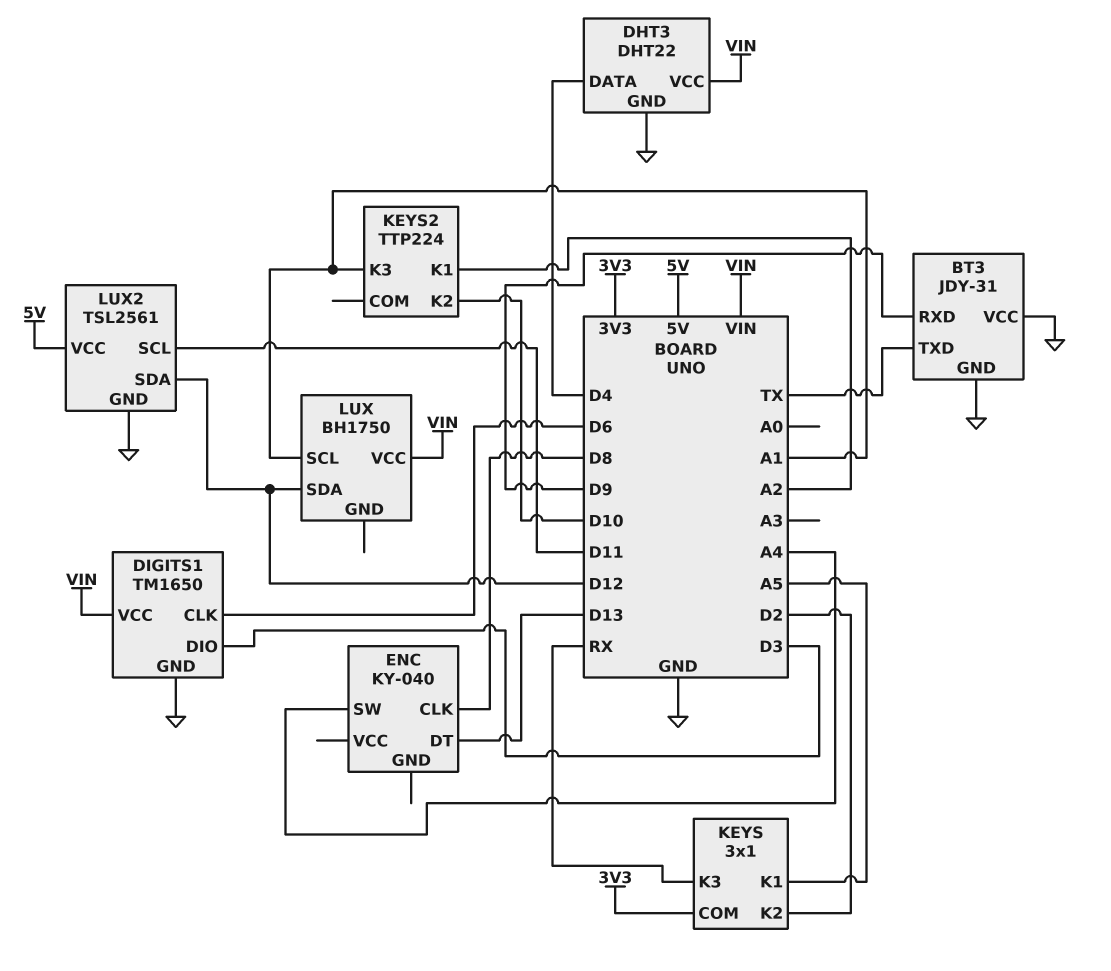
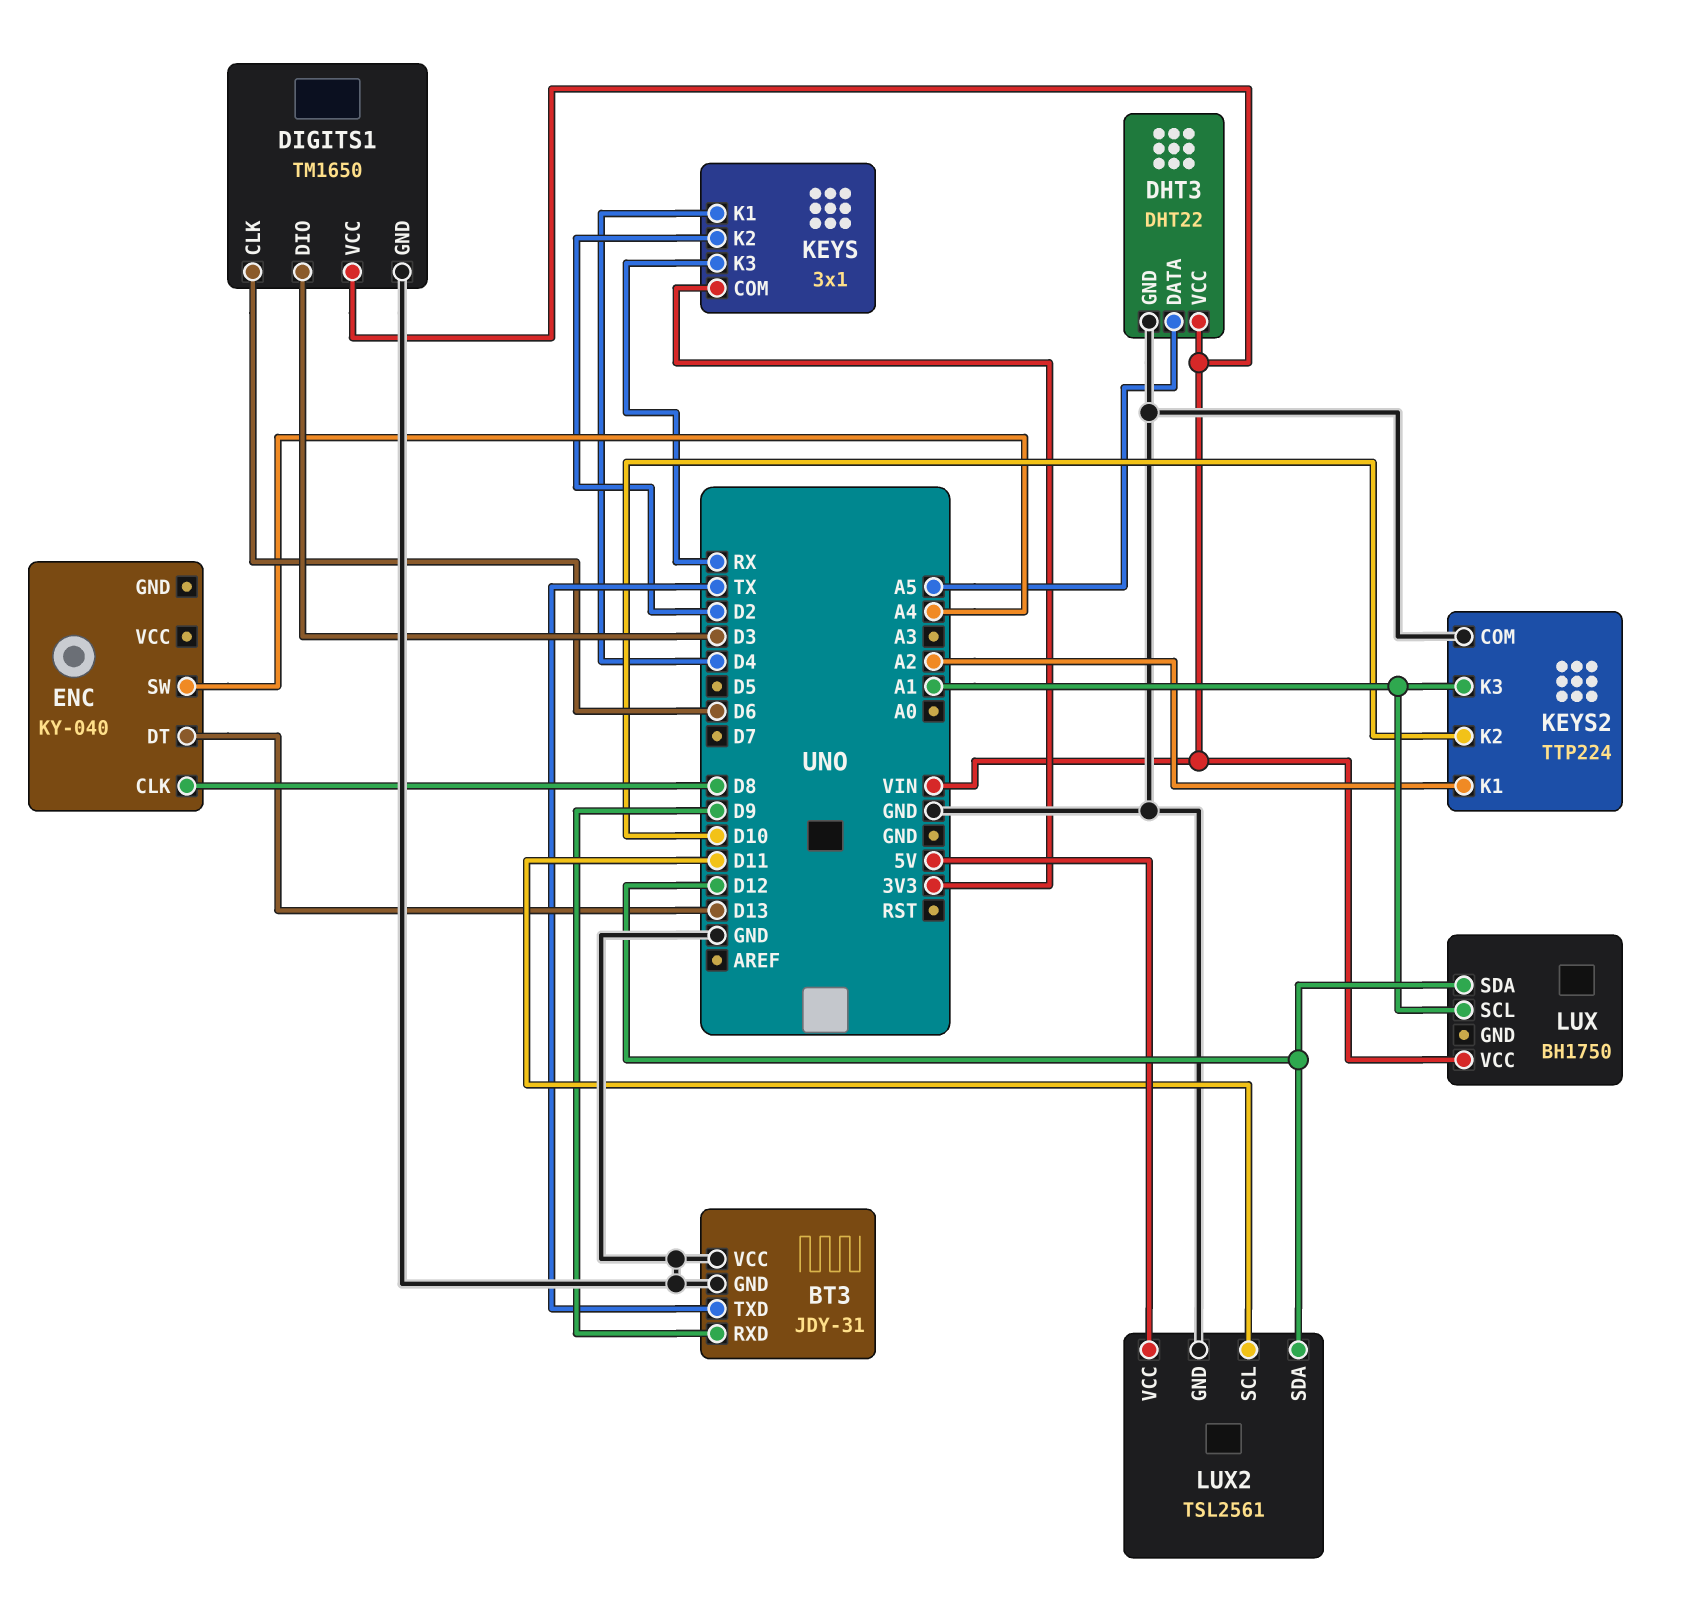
DHT3 pin DATA: D4 -> A5
KEYS pin K1: A5 -> D4
KEYS2 pin COM: none -> GND

